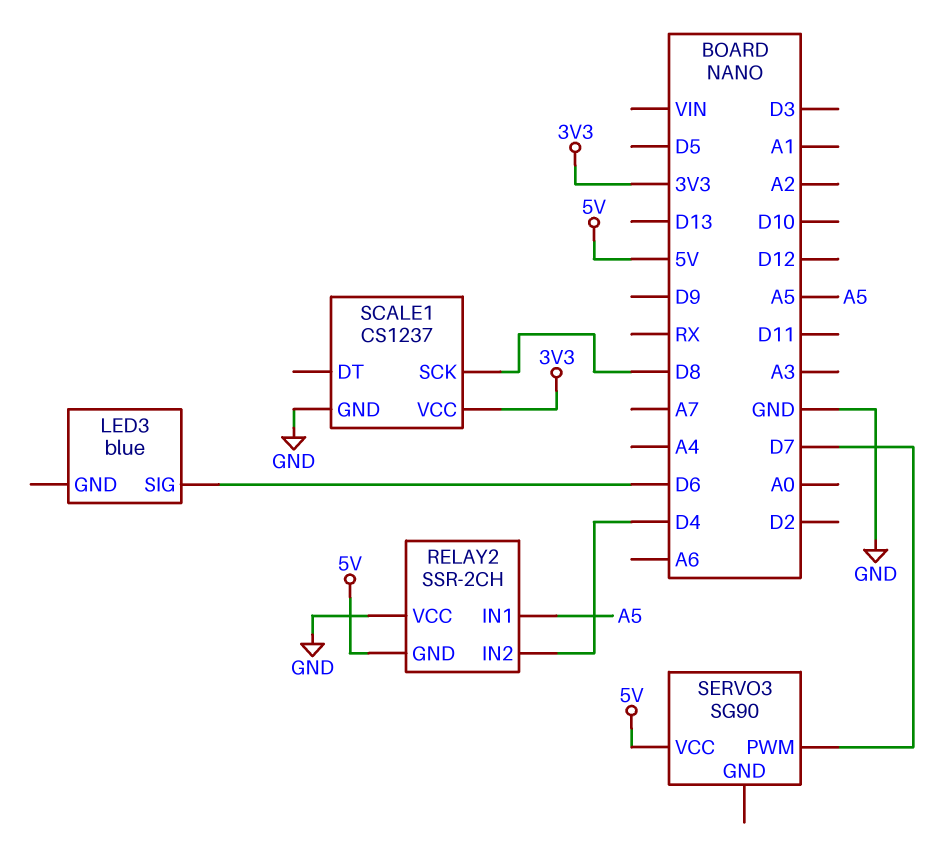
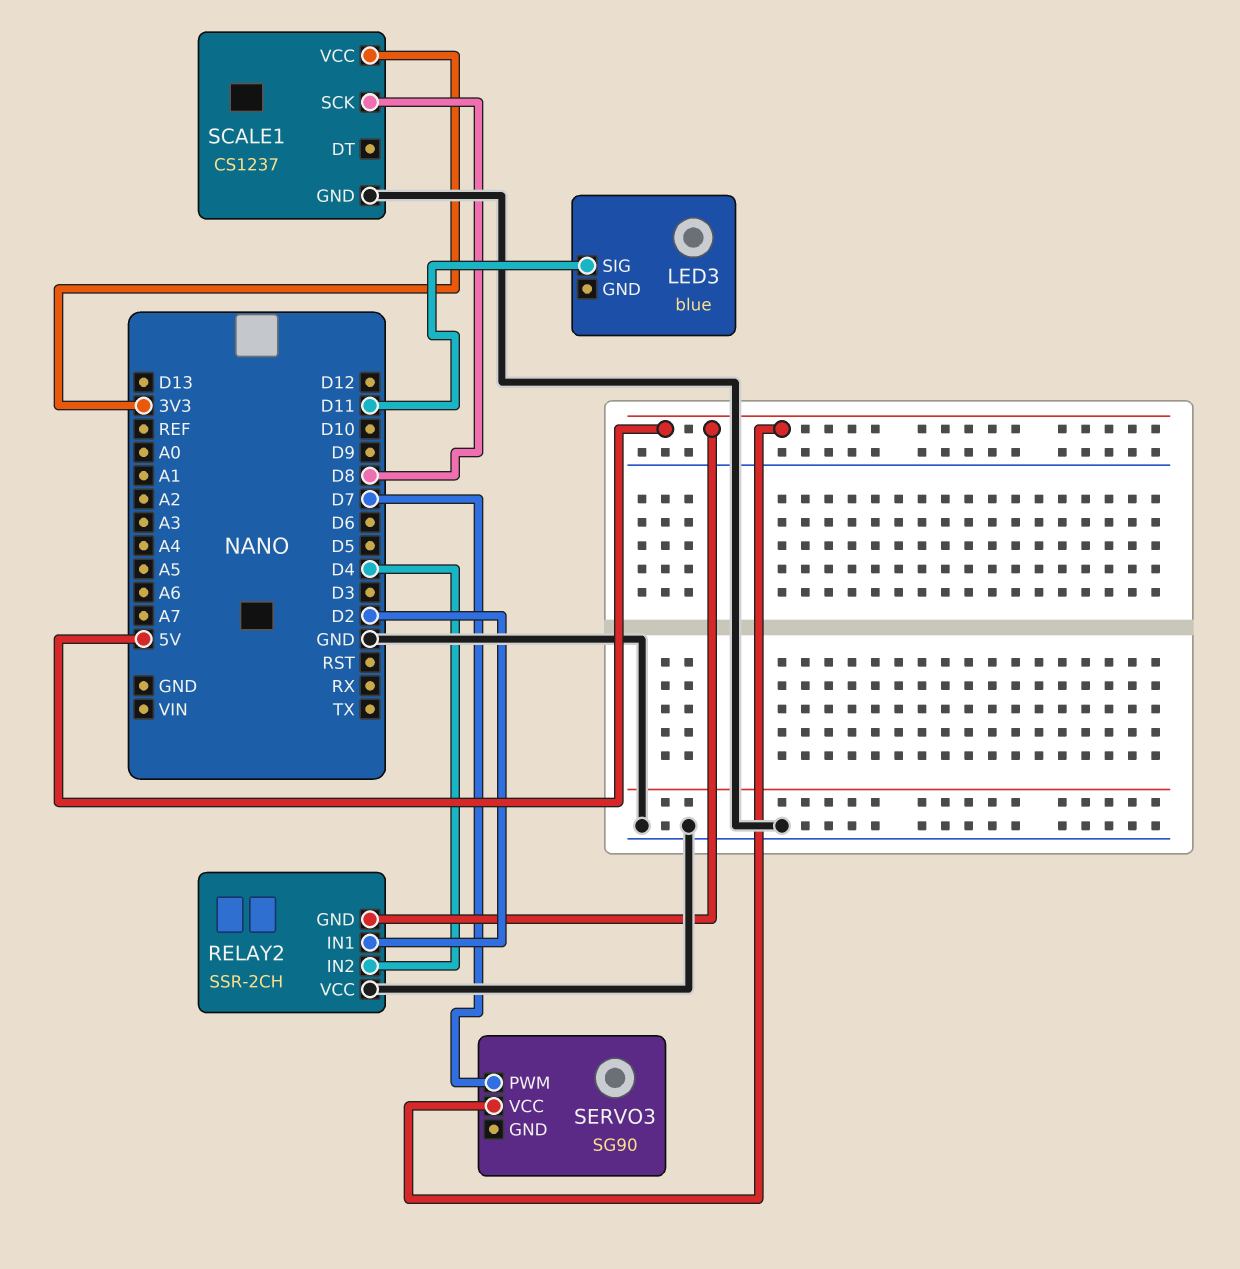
LED3 pin SIG: D6 -> D11
RELAY2 pin IN1: A5 -> D2

